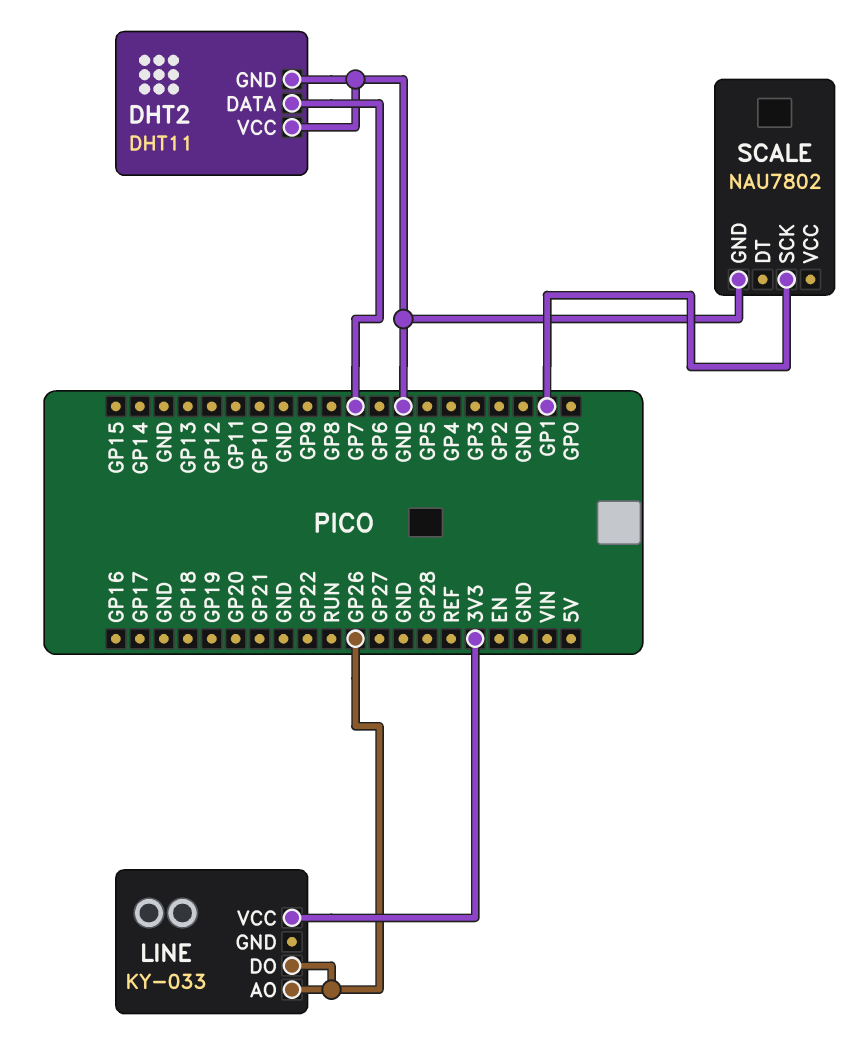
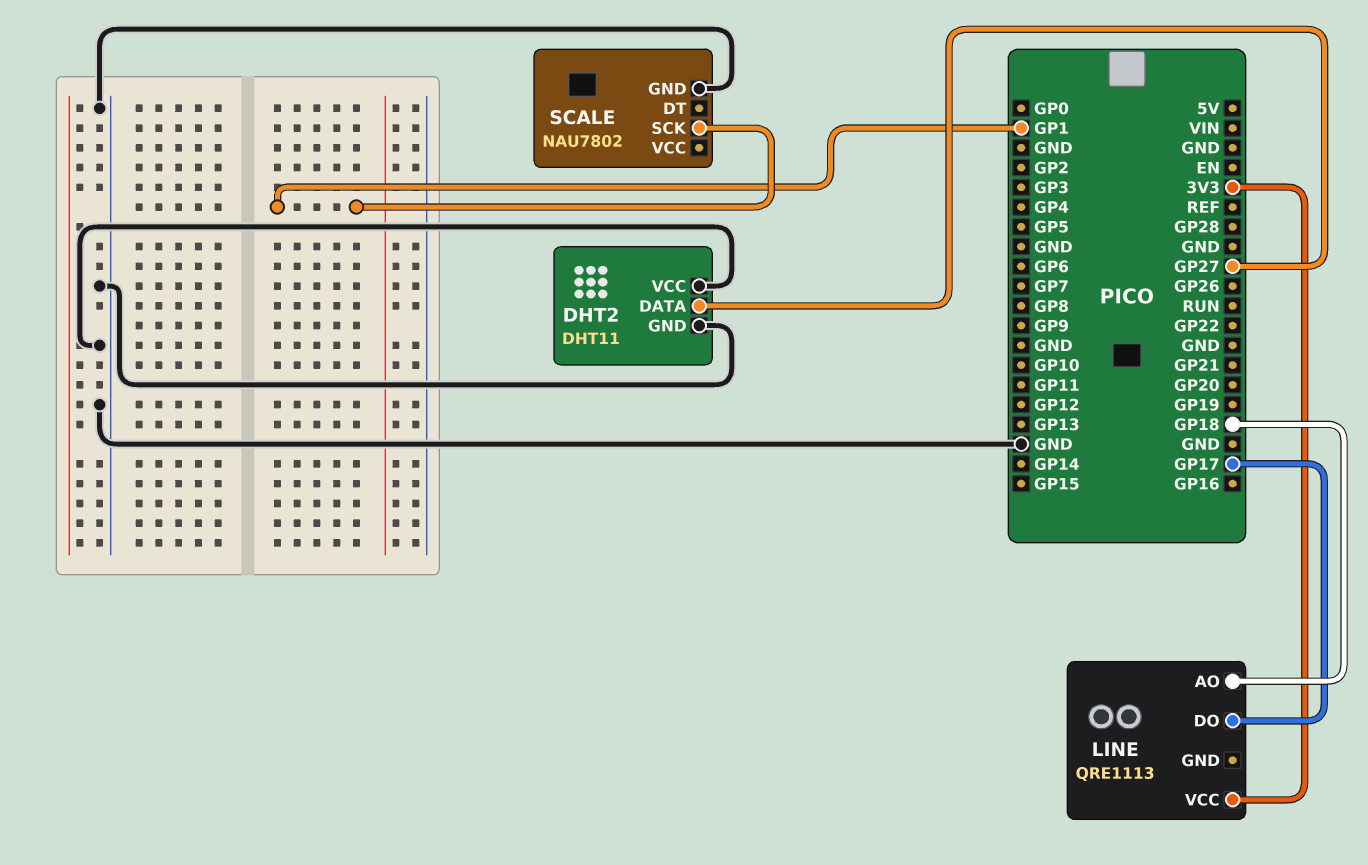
DHT2 pin DATA: GP7 -> GP27
LINE: KY-033 -> QRE1113
LINE pin AO: GP26 -> GP18
LINE pin DO: GP26 -> GP17

